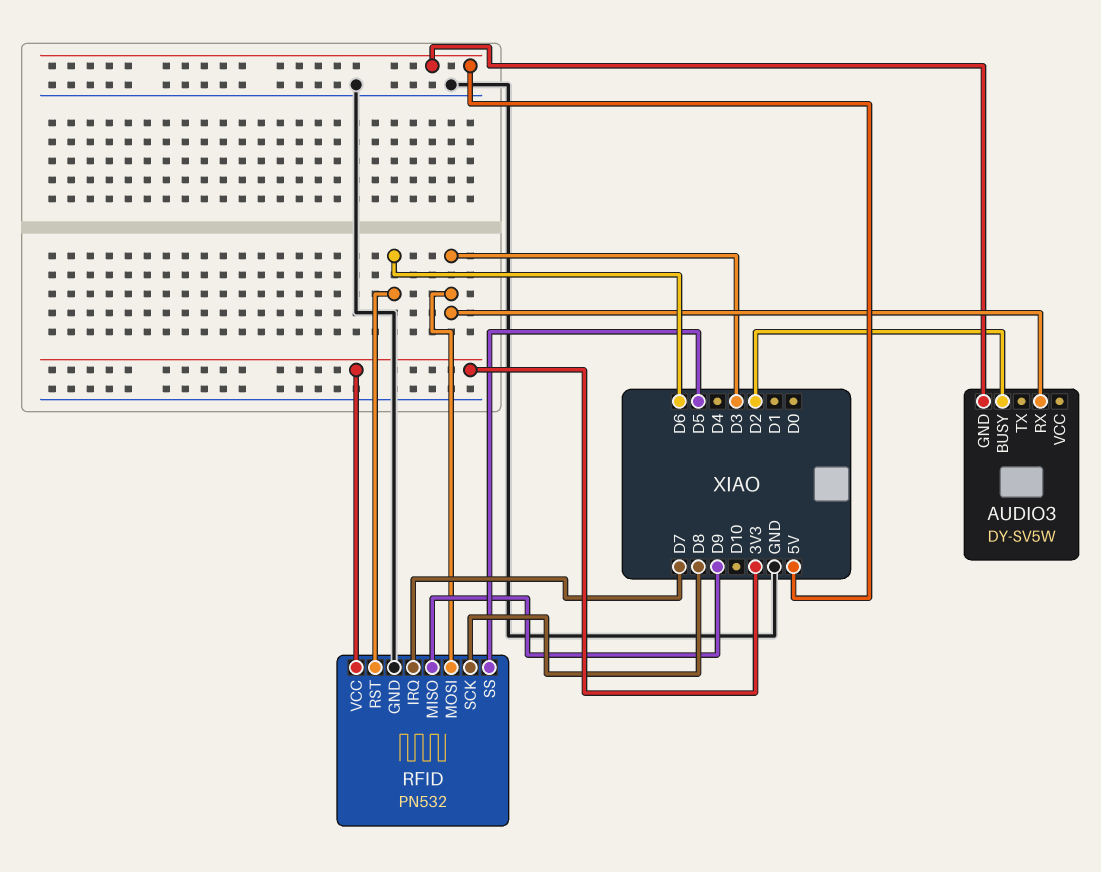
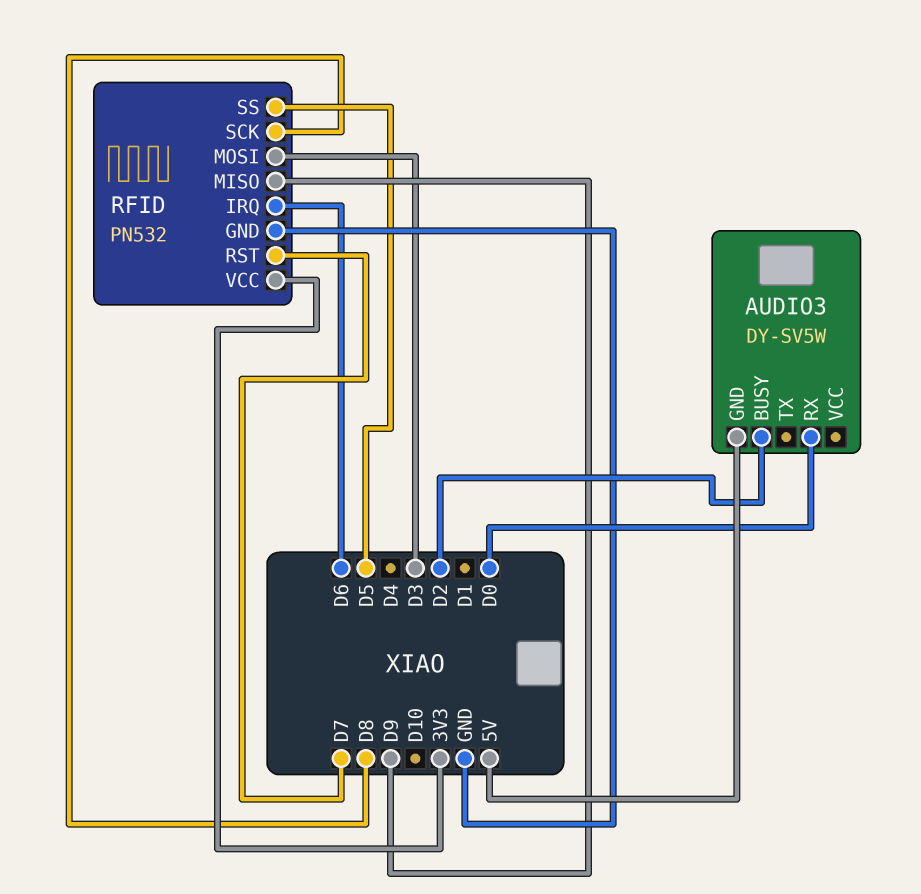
AUDIO3 pin RX: D3 -> D0
RFID pin IRQ: D7 -> D6
RFID pin RST: D6 -> D7

